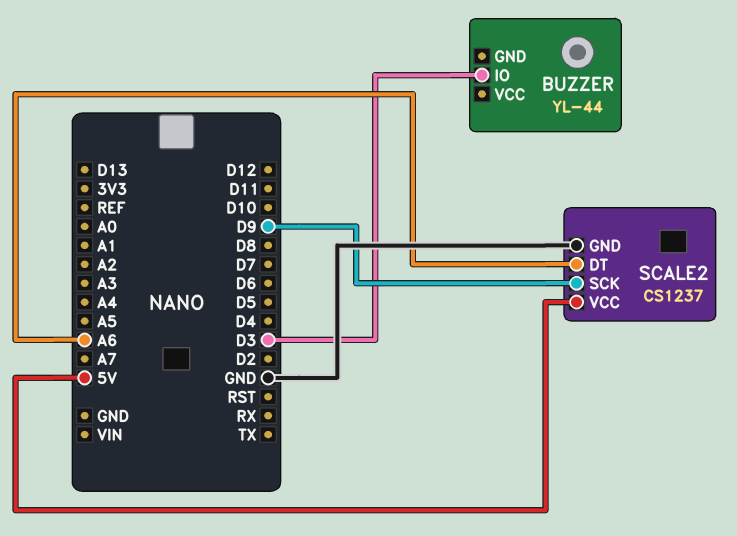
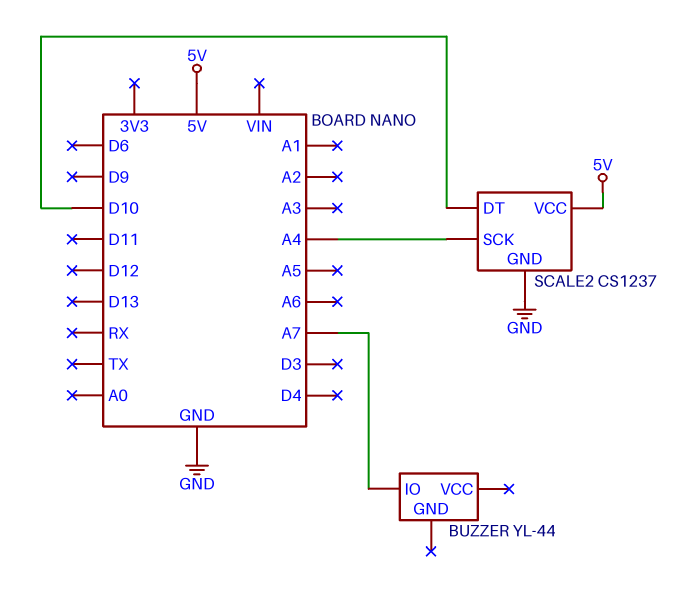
BUZZER pin IO: D3 -> A7
SCALE2 pin DT: A6 -> D10
SCALE2 pin SCK: D9 -> A4

